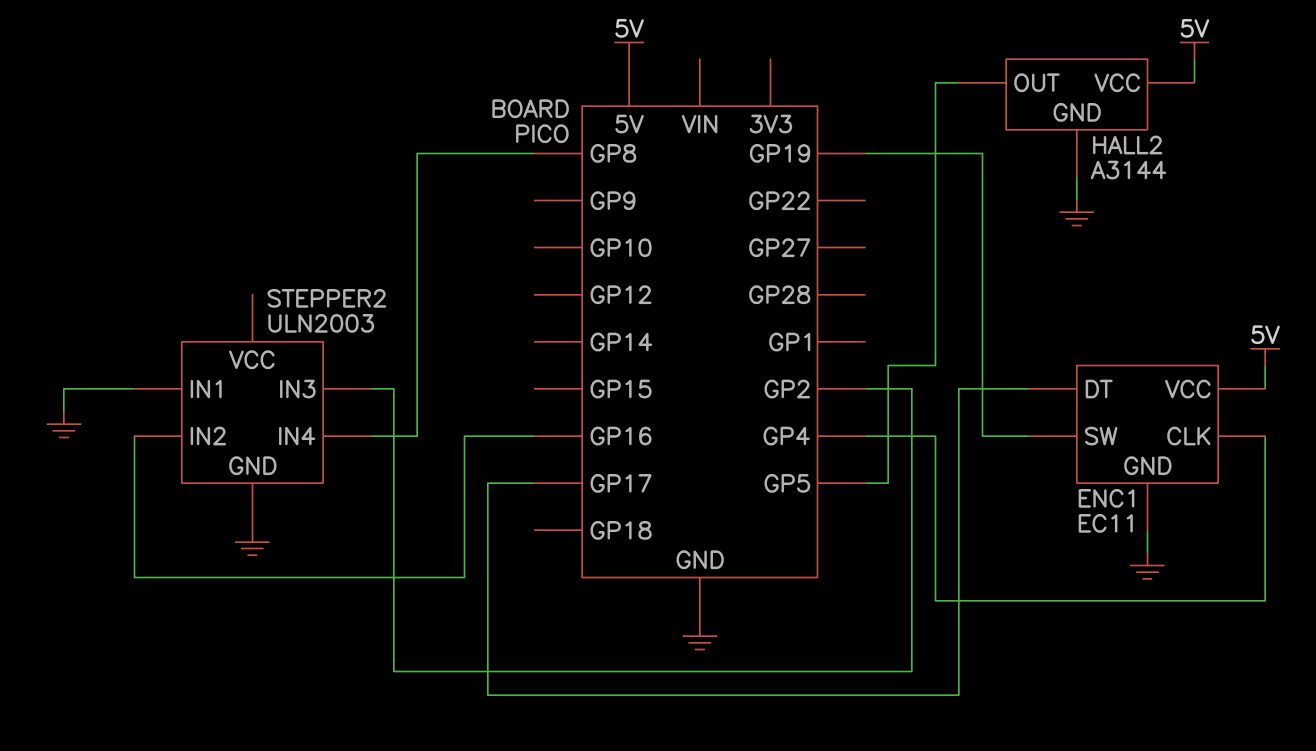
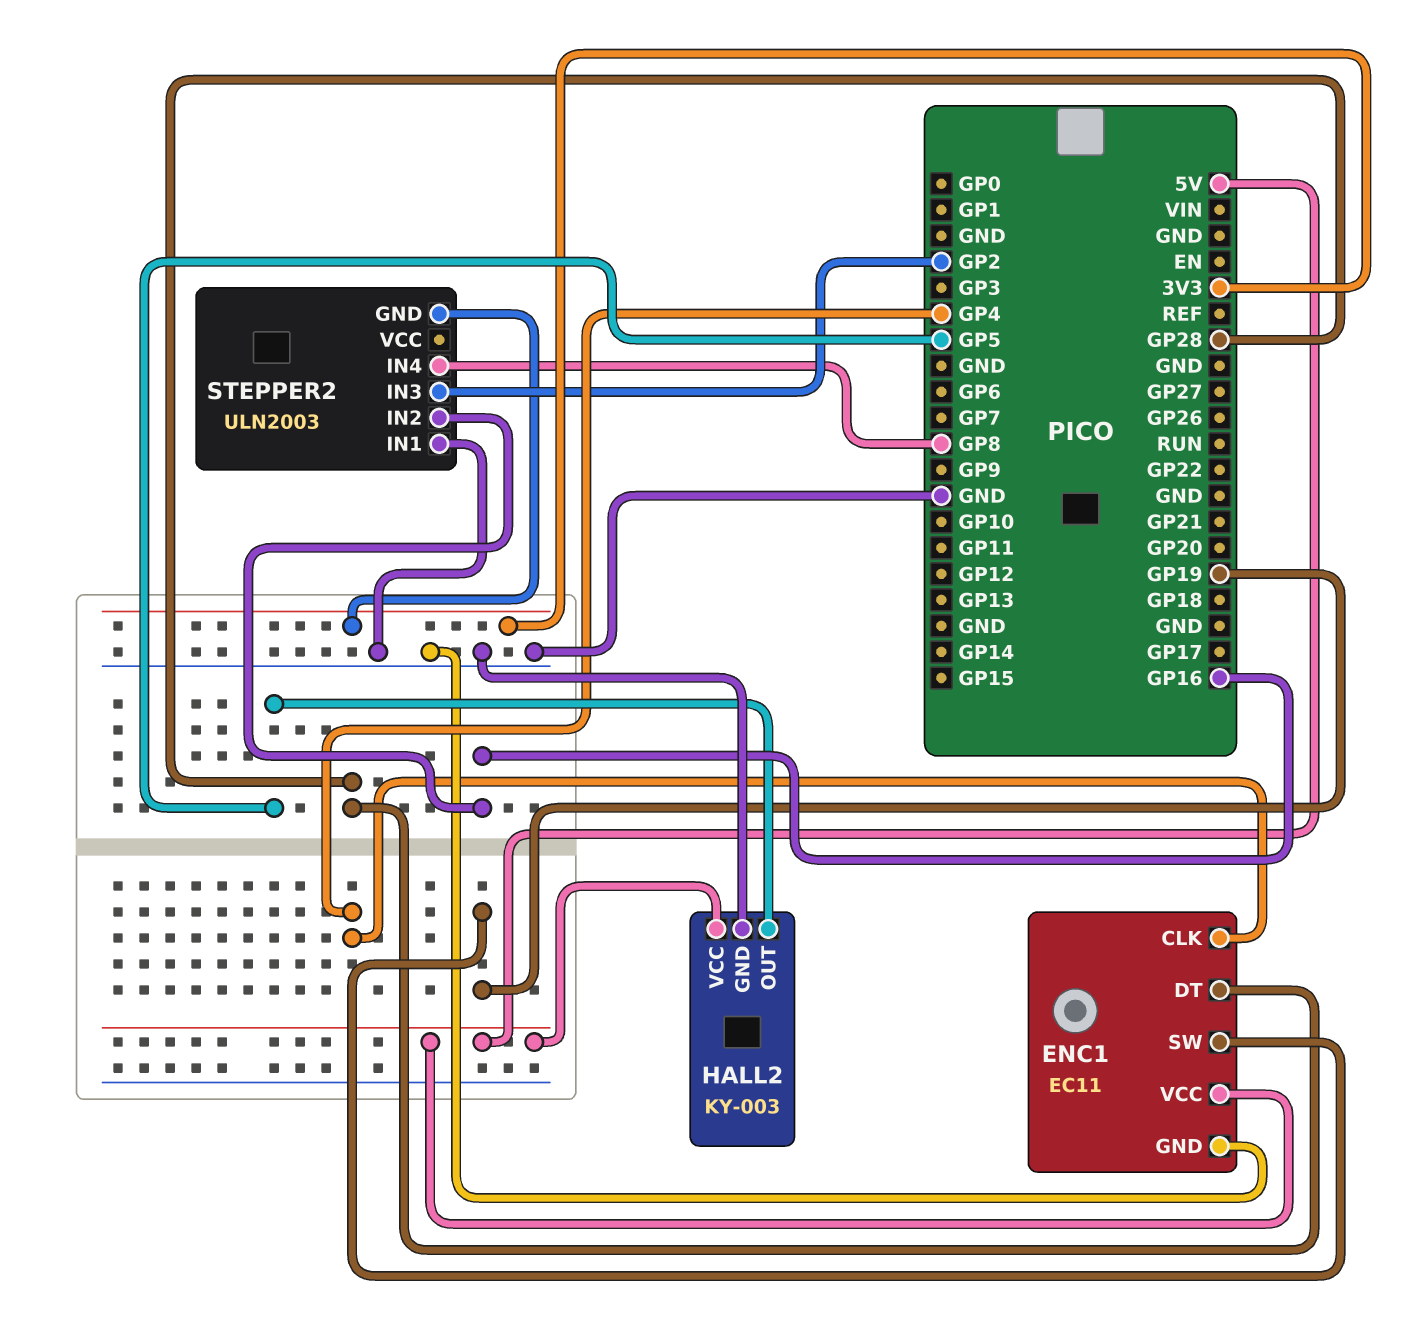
ENC1 pin DT: GP17 -> GP28
HALL2: A3144 -> KY-003
STEPPER2 pin GND: GND -> 3V3

